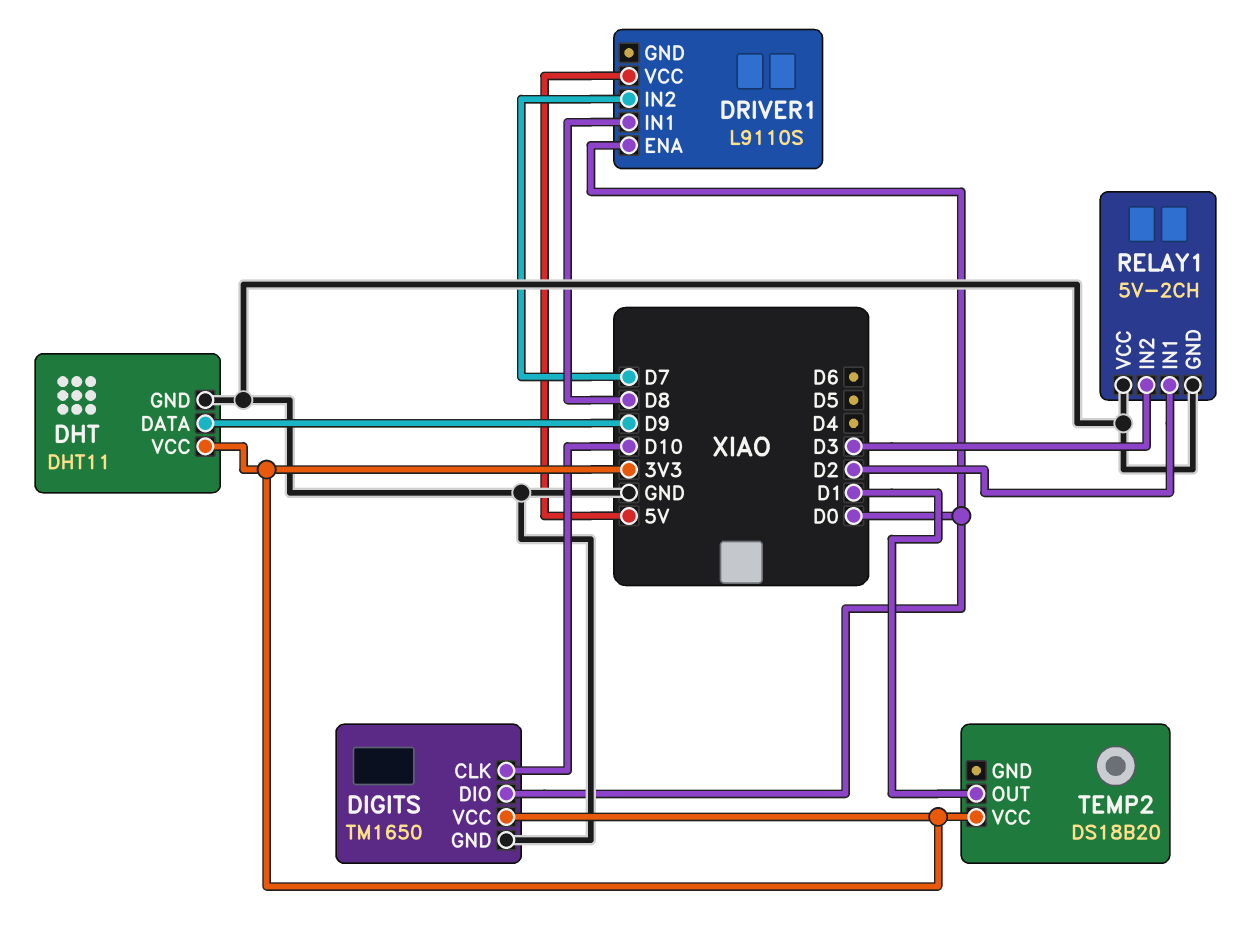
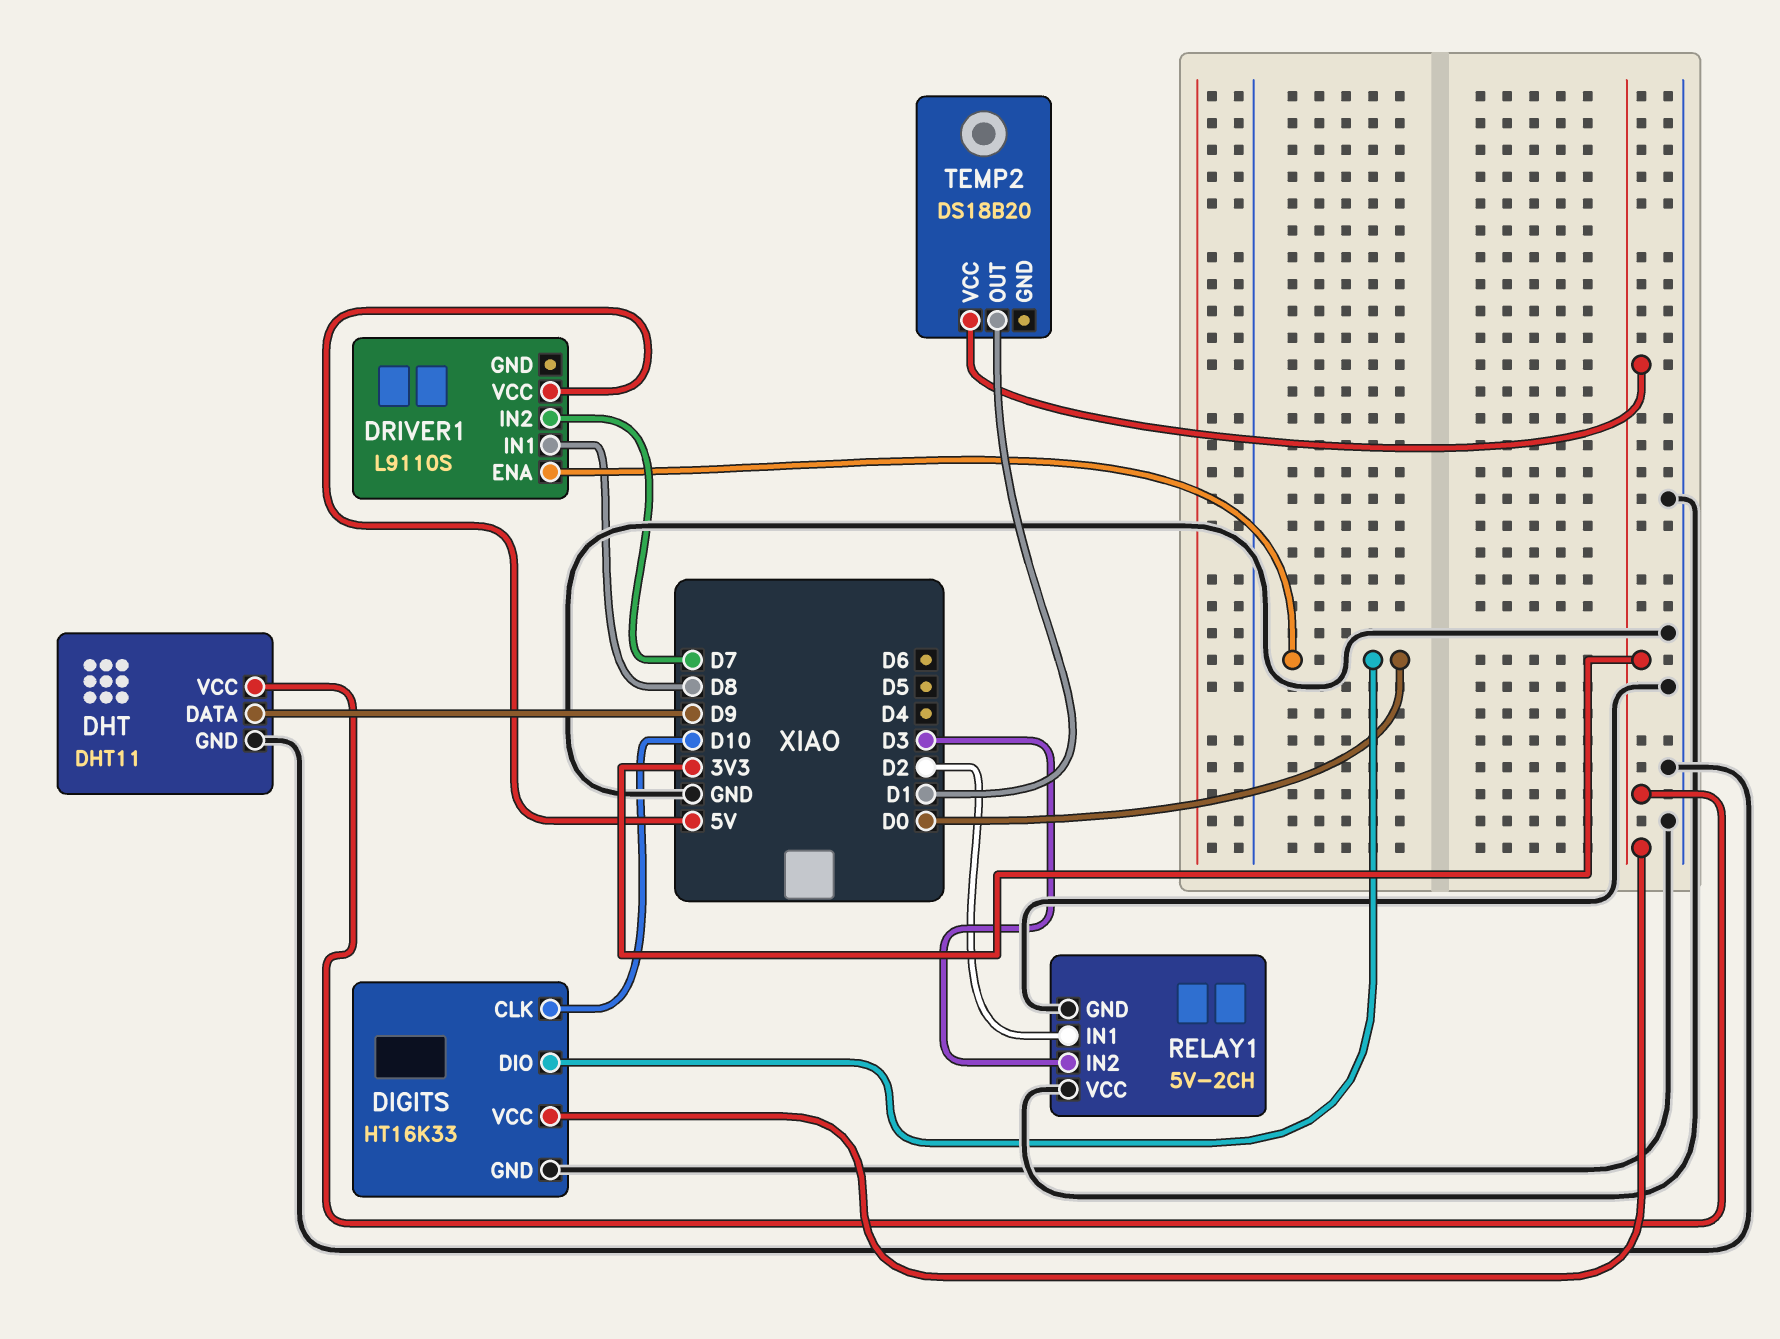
DIGITS: TM1650 -> HT16K33

